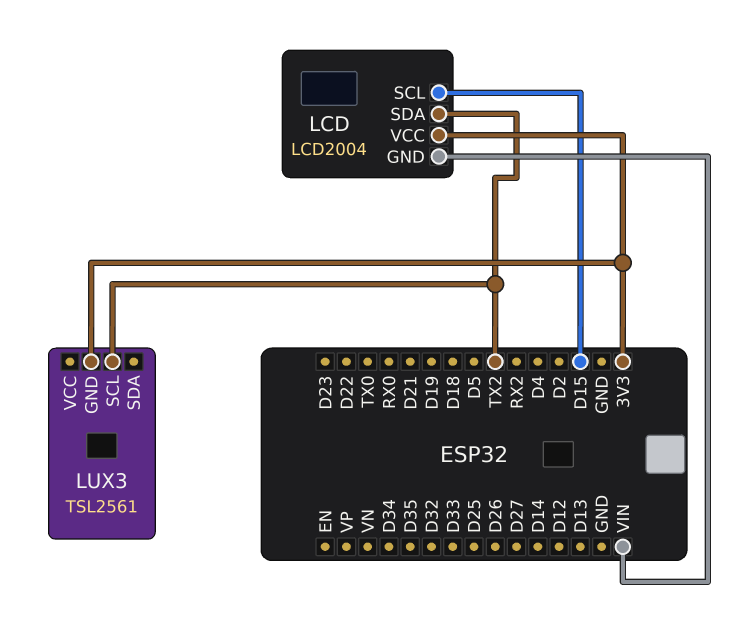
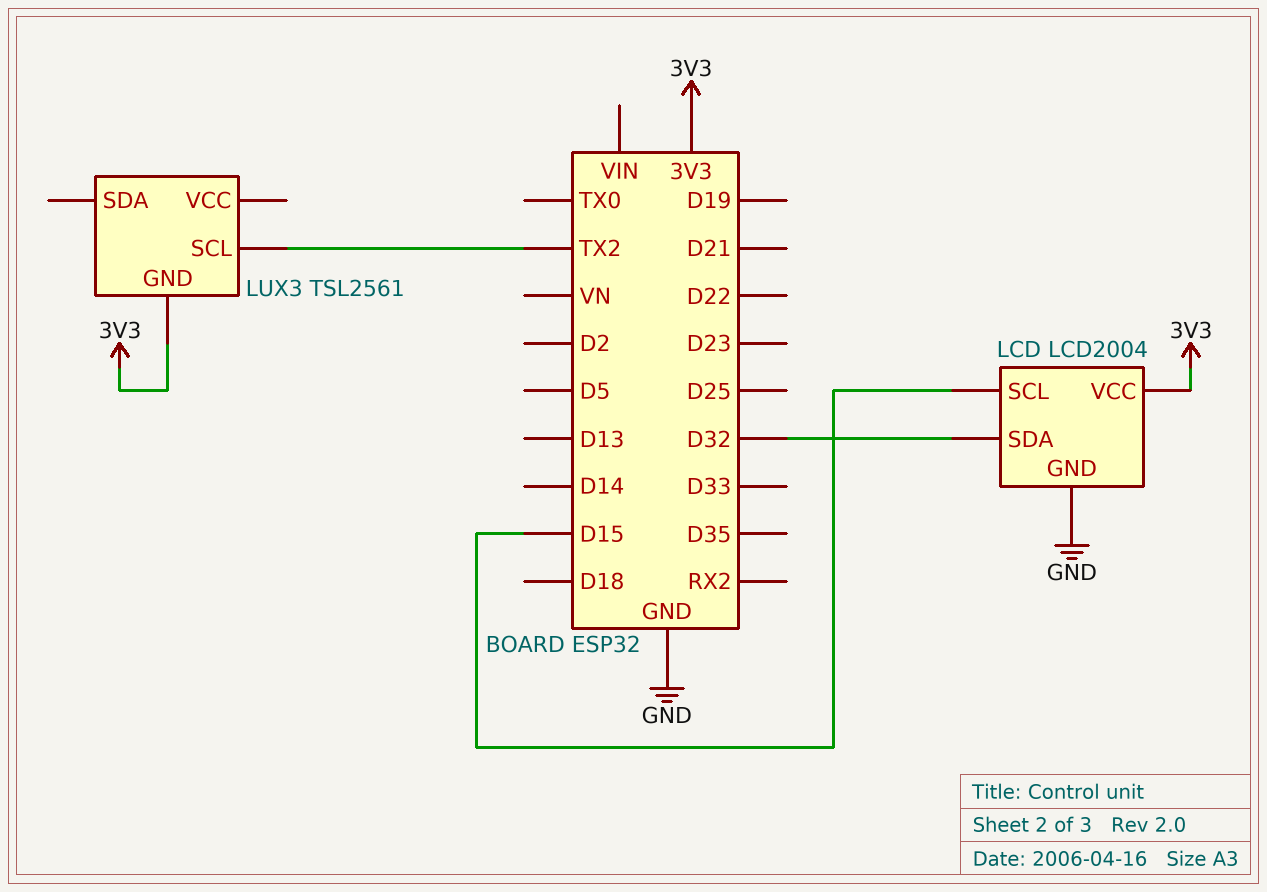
LCD pin GND: VIN -> GND
LCD pin SDA: TX2 -> D32

